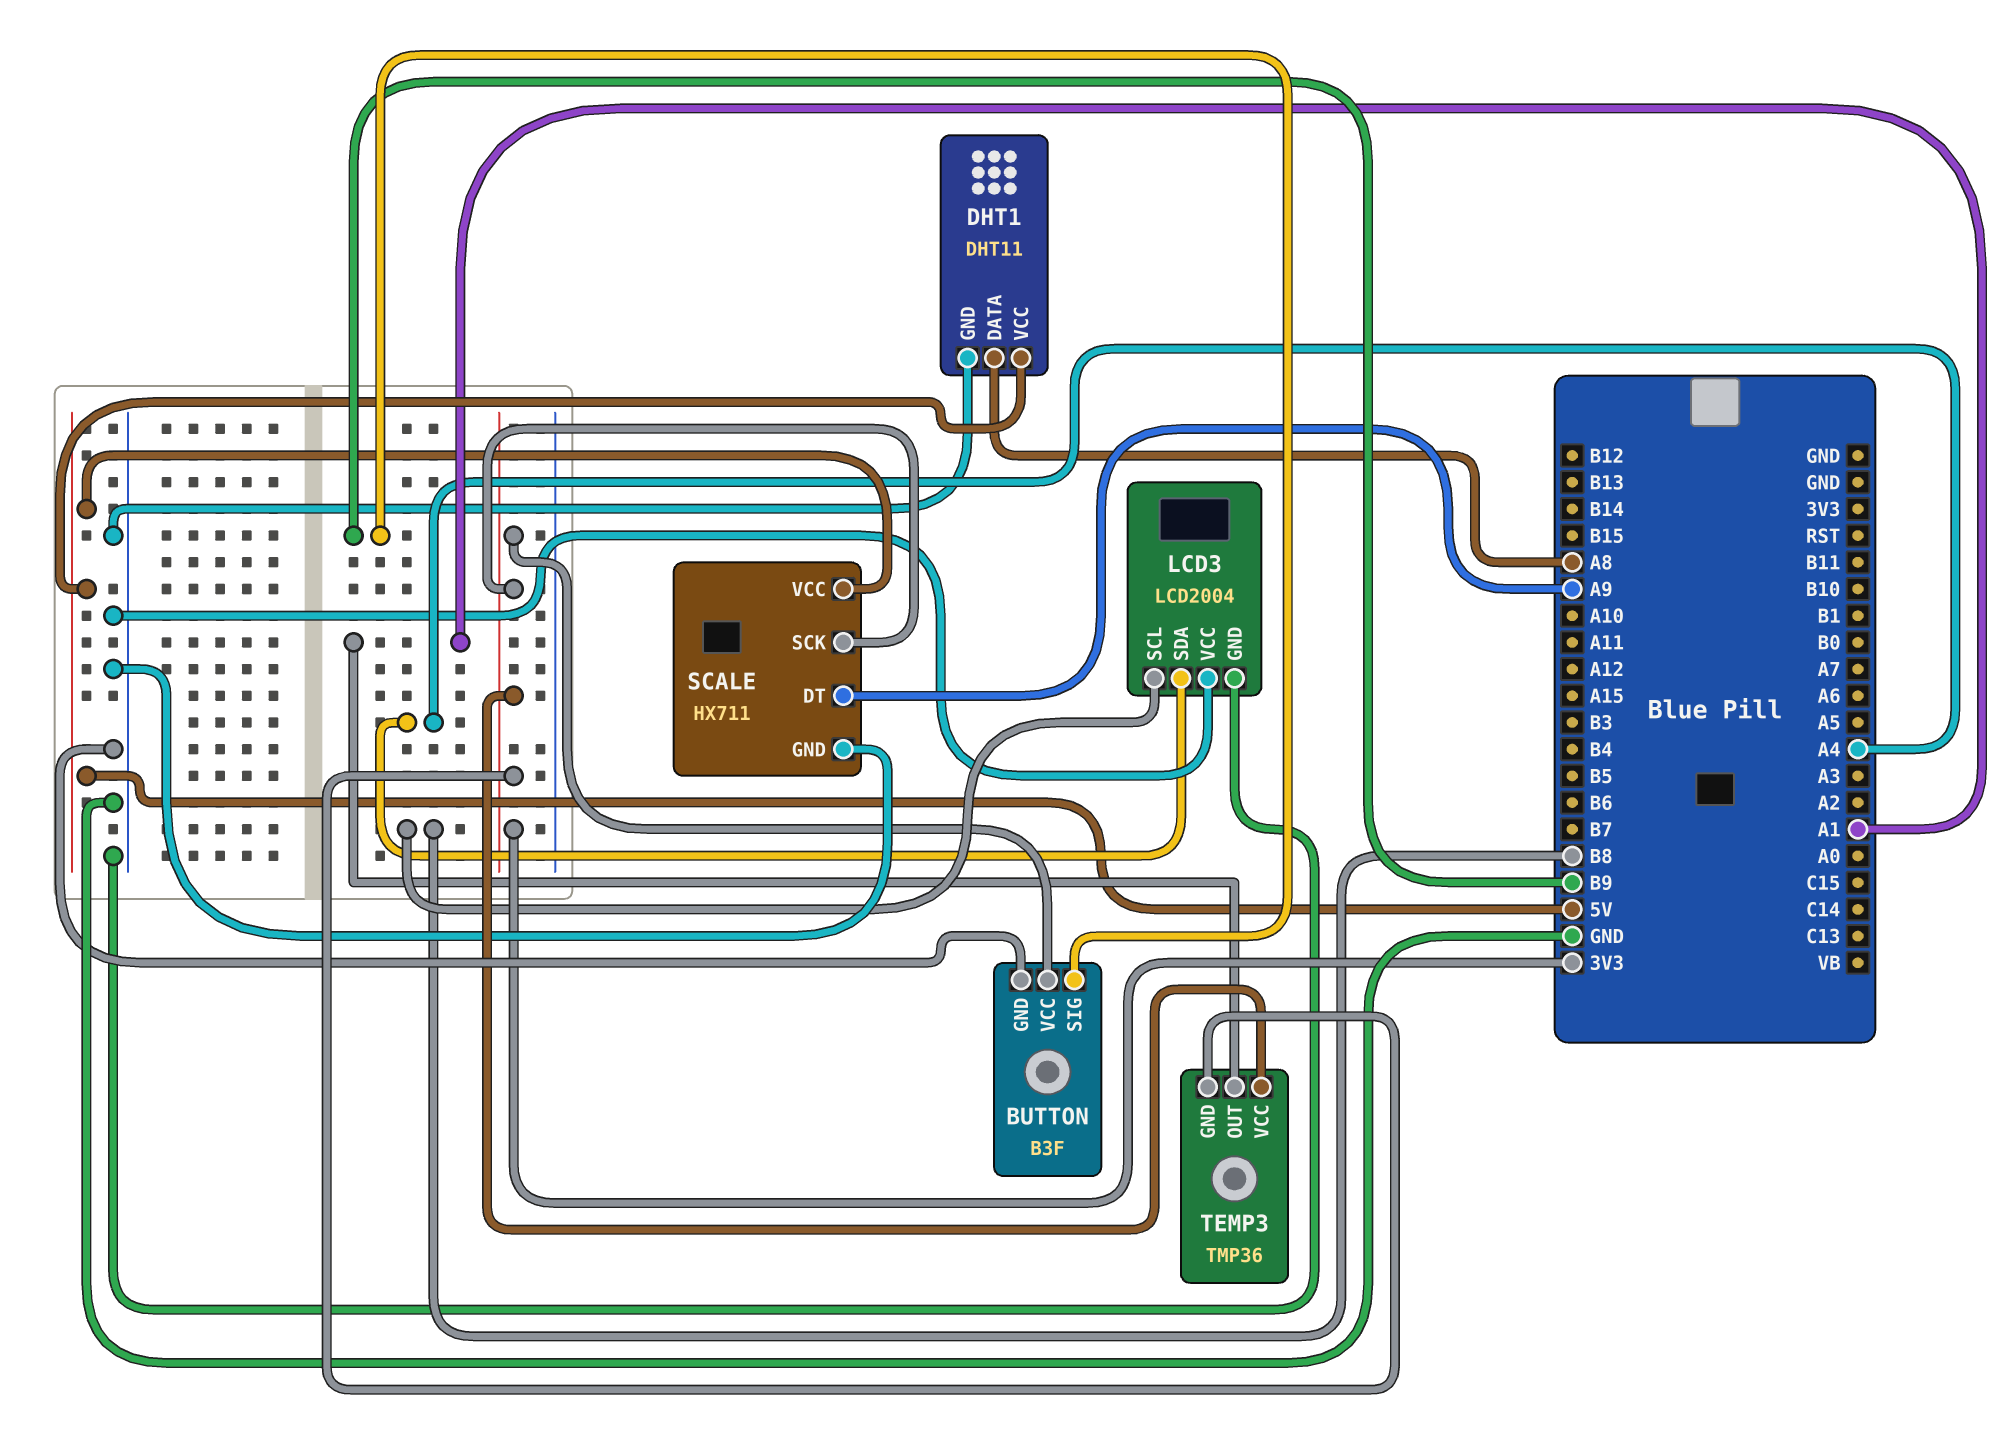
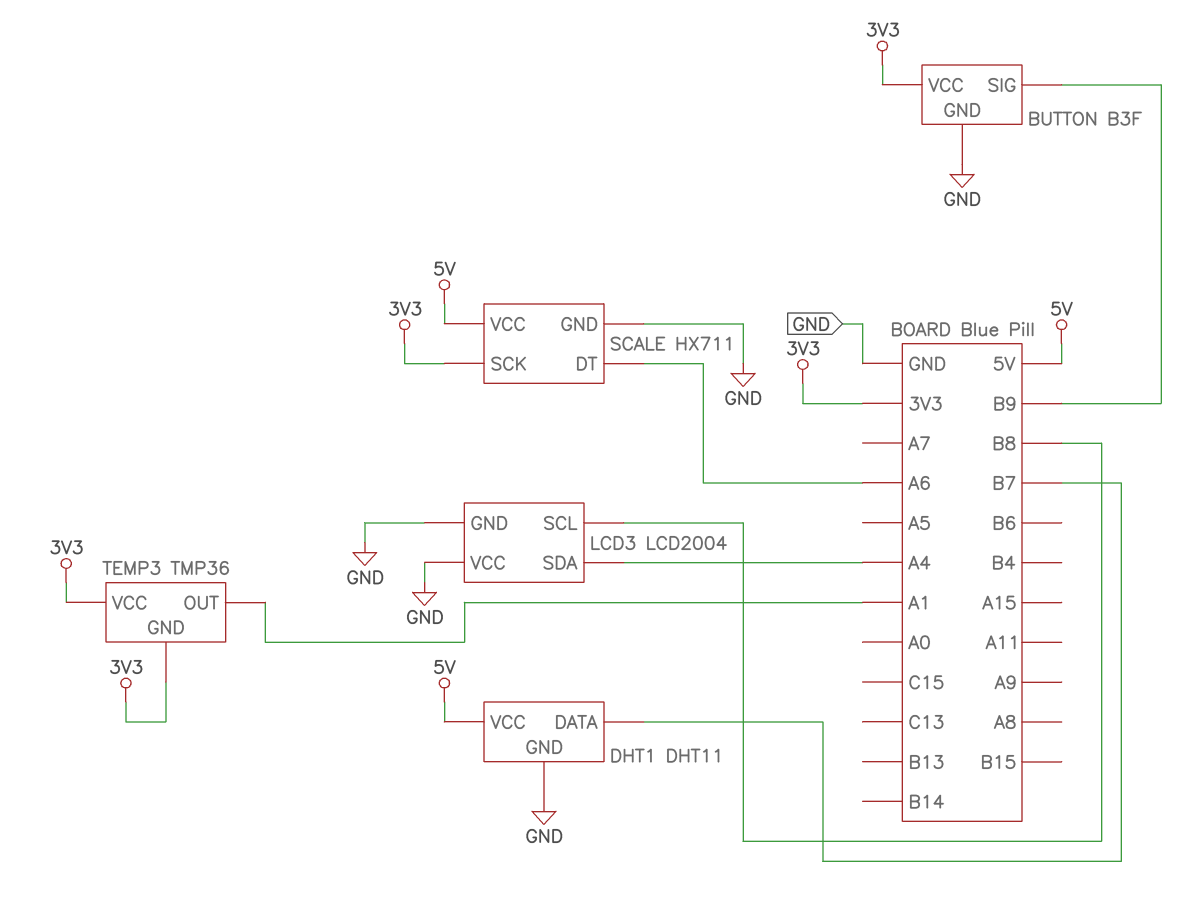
DHT1 pin DATA: A8 -> B7
SCALE pin DT: A9 -> A6

